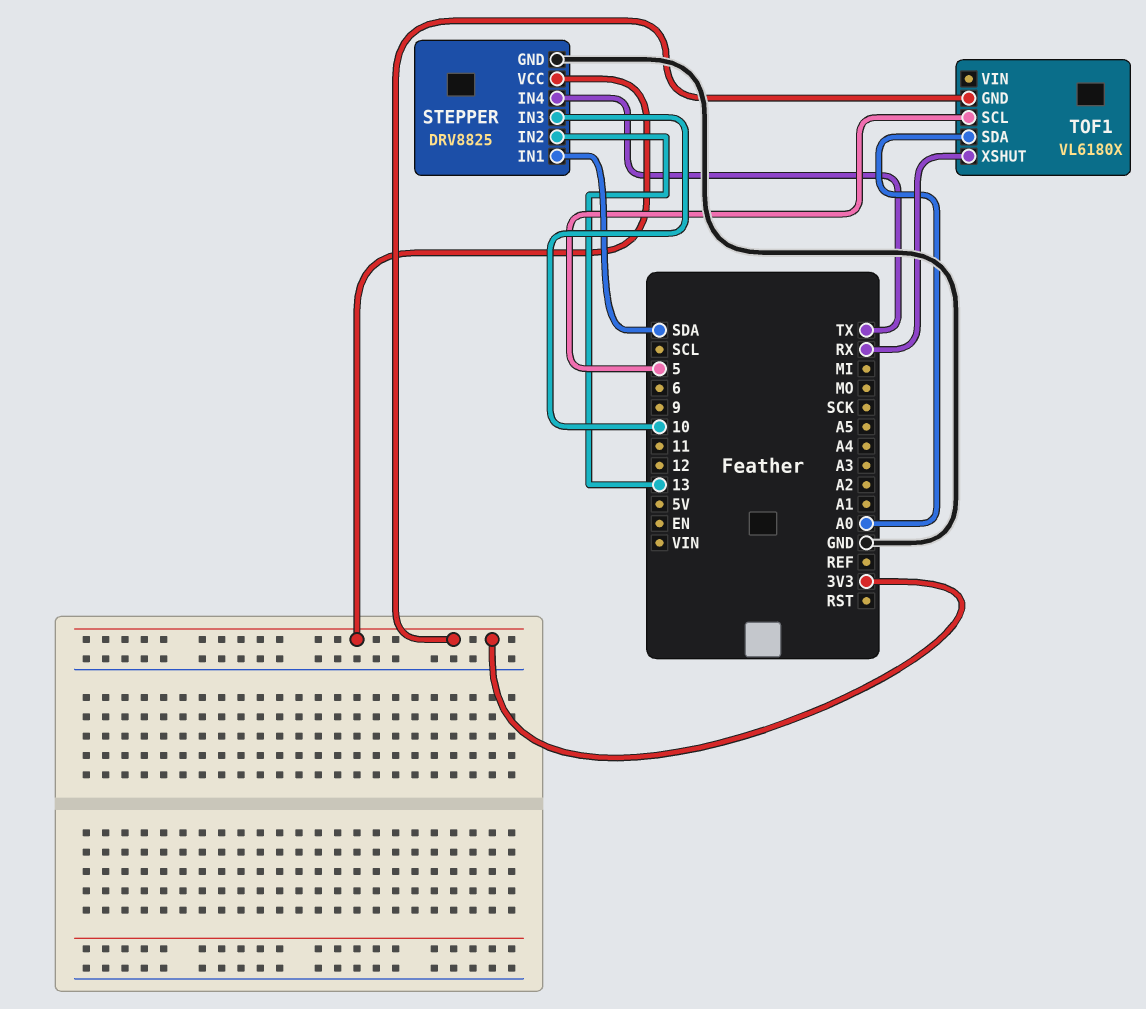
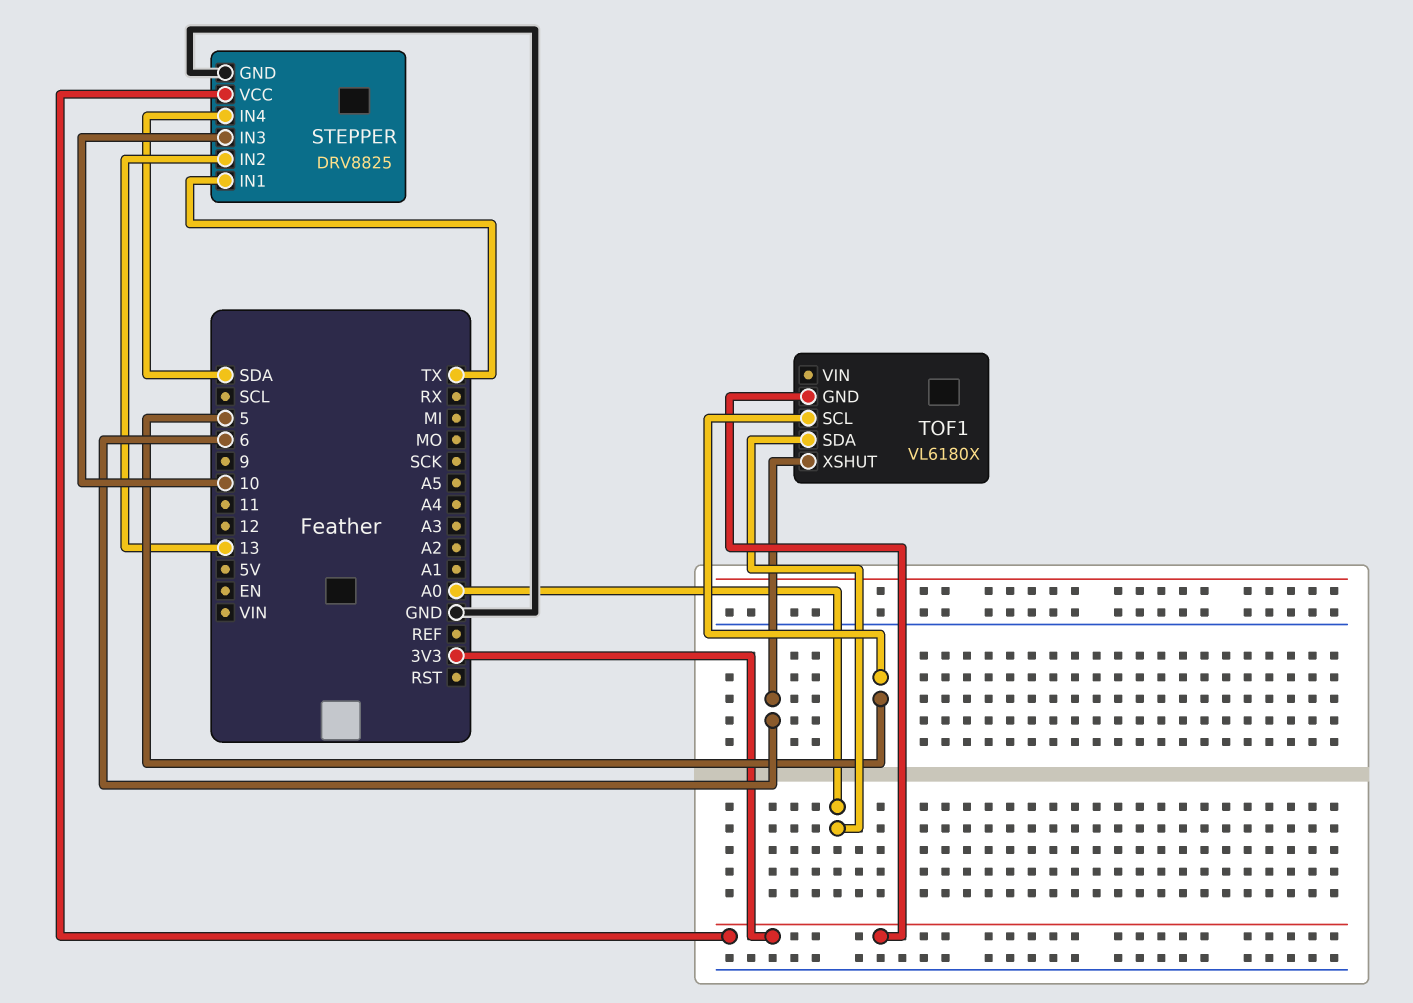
STEPPER pin IN1: SDA -> TX
STEPPER pin IN4: TX -> SDA
TOF1 pin XSHUT: RX -> 6

